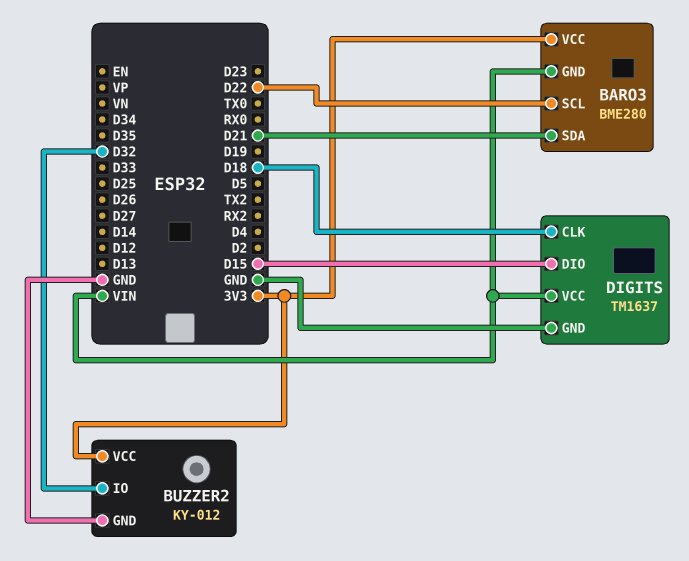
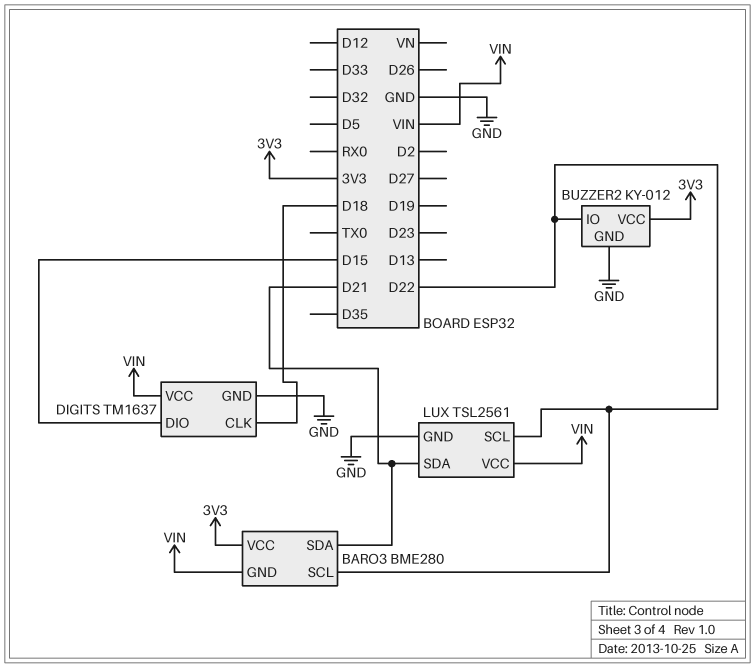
BUZZER2 pin IO: D32 -> D22
LUX: none -> TSL2561
LUX pin GND: none -> GND
LUX pin SCL: none -> D22
LUX pin SDA: none -> D21
LUX pin VCC: none -> VIN

